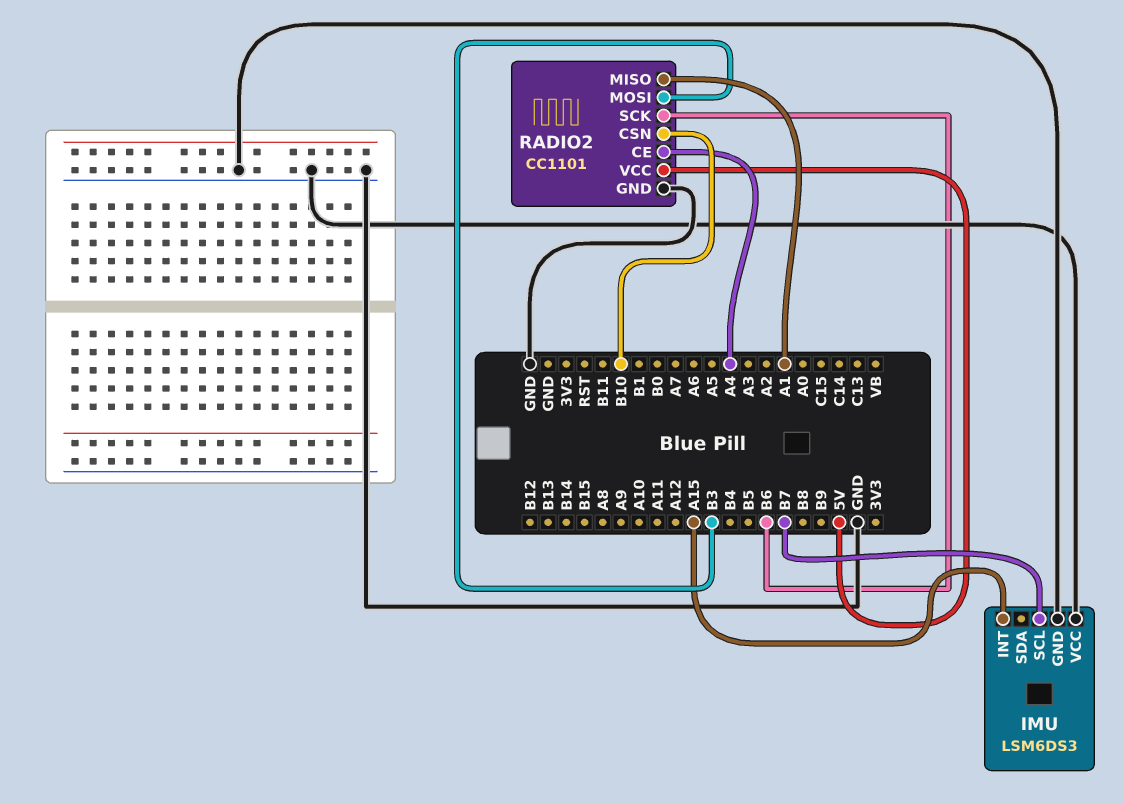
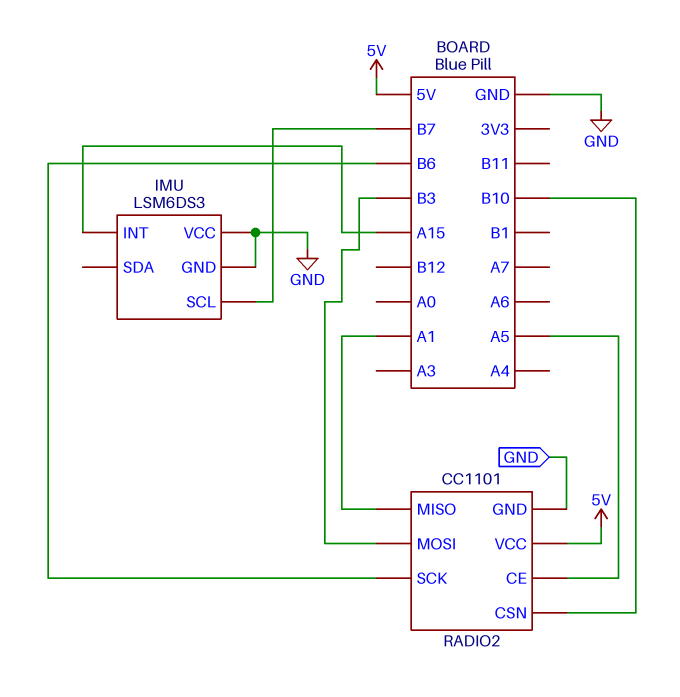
RADIO2 pin CE: A4 -> A5

